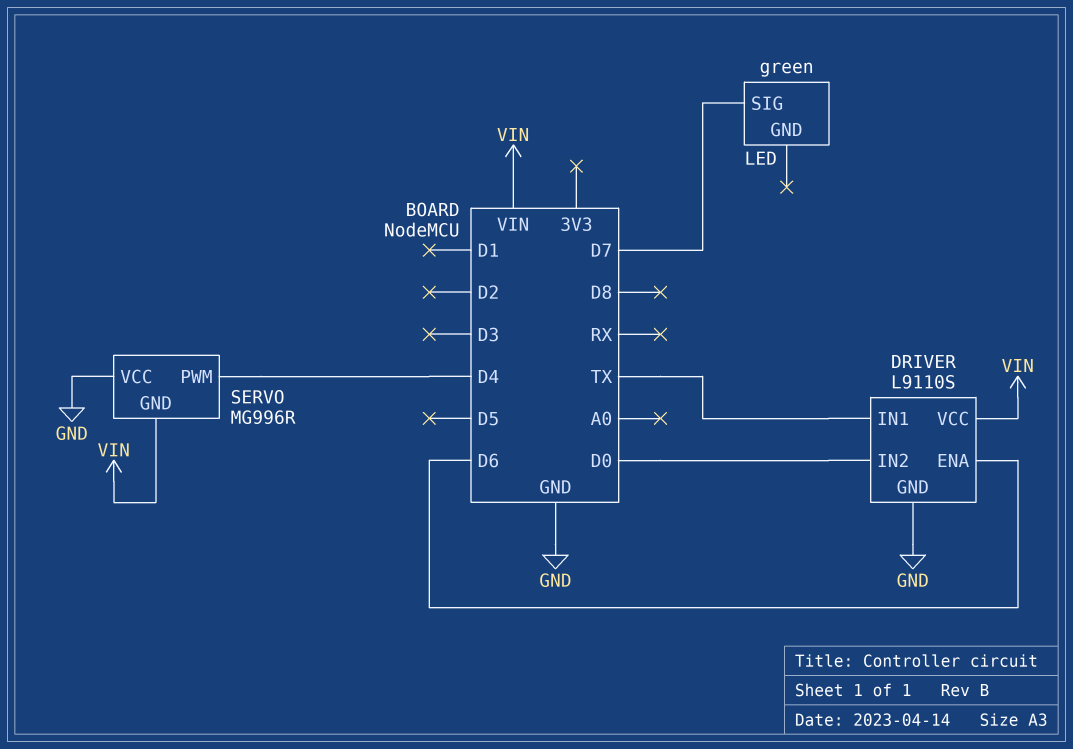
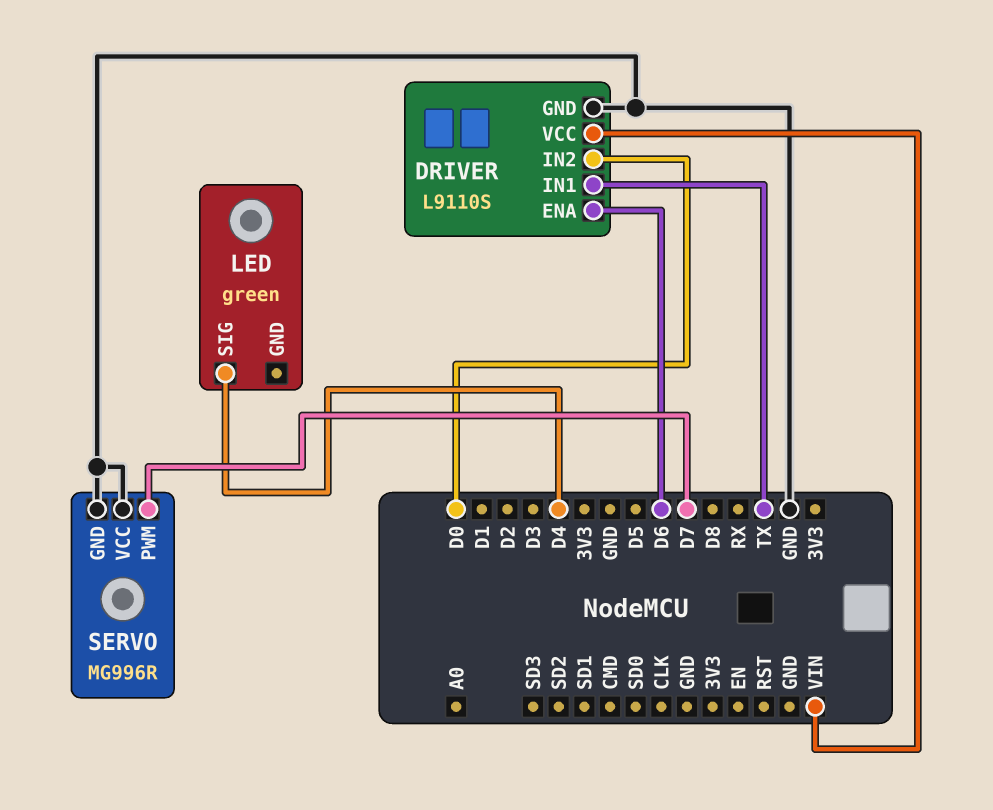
LED pin SIG: D7 -> D4
SERVO pin GND: VIN -> GND
SERVO pin PWM: D4 -> D7

